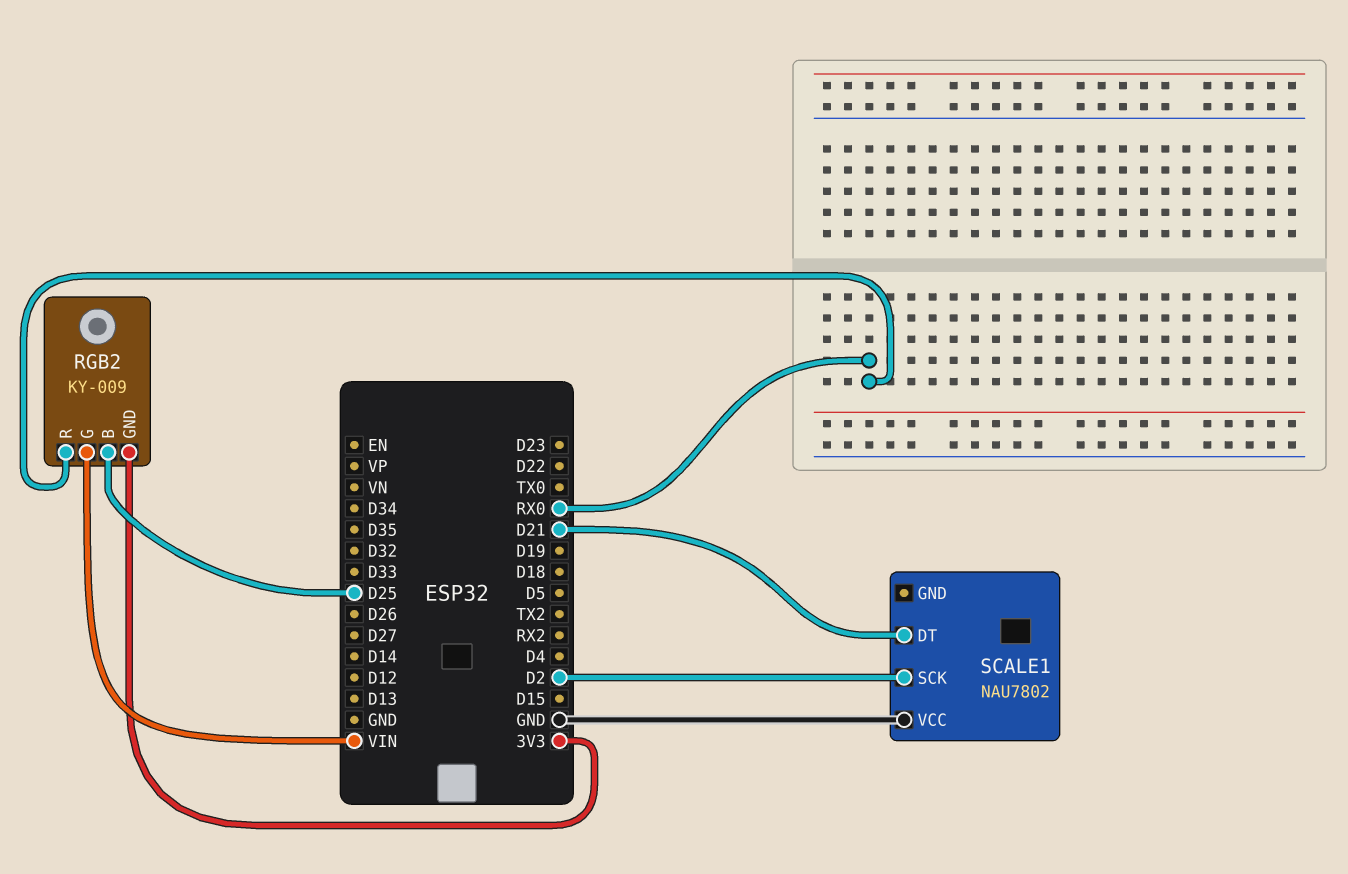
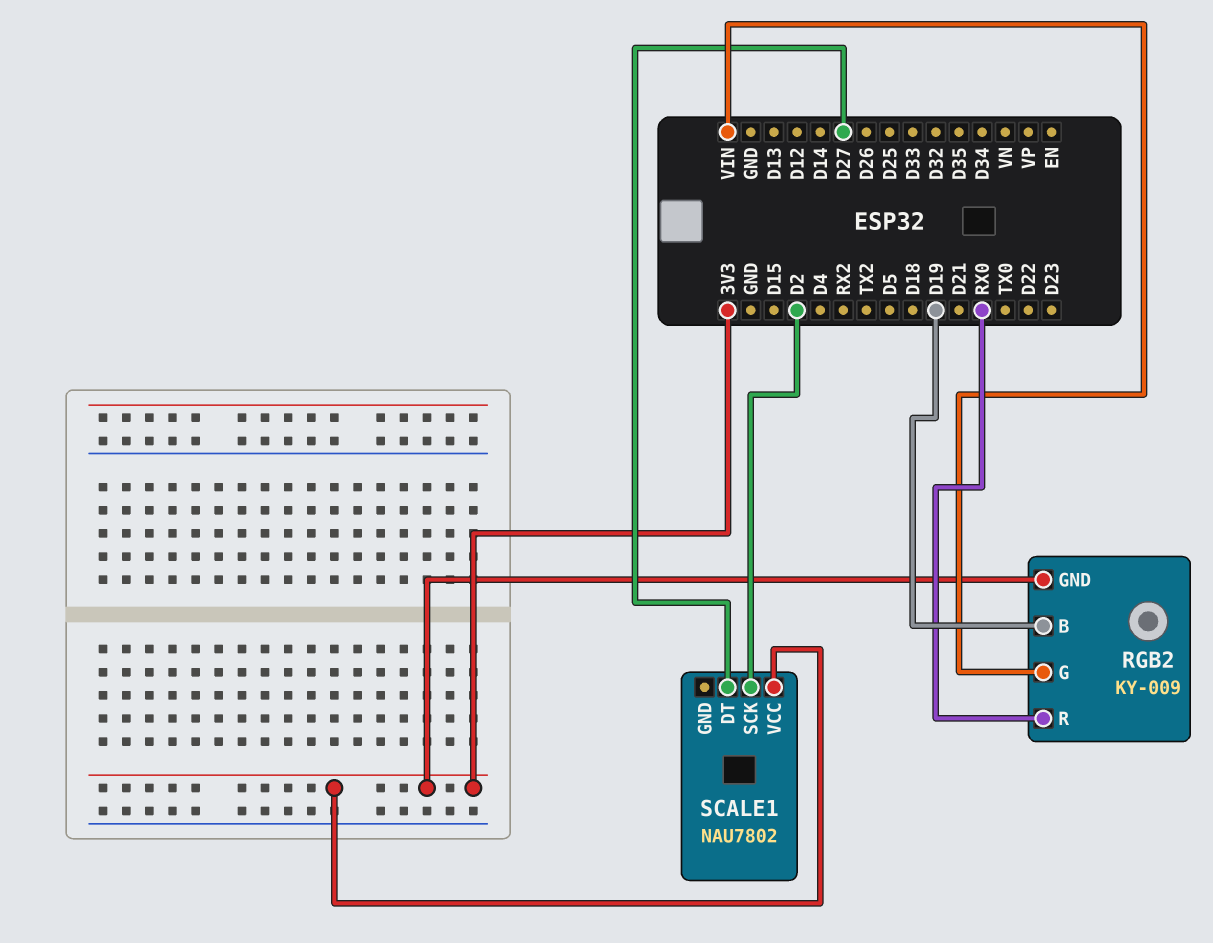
RGB2 pin B: D25 -> D19
SCALE1 pin DT: D21 -> D27
SCALE1 pin VCC: GND -> 3V3

